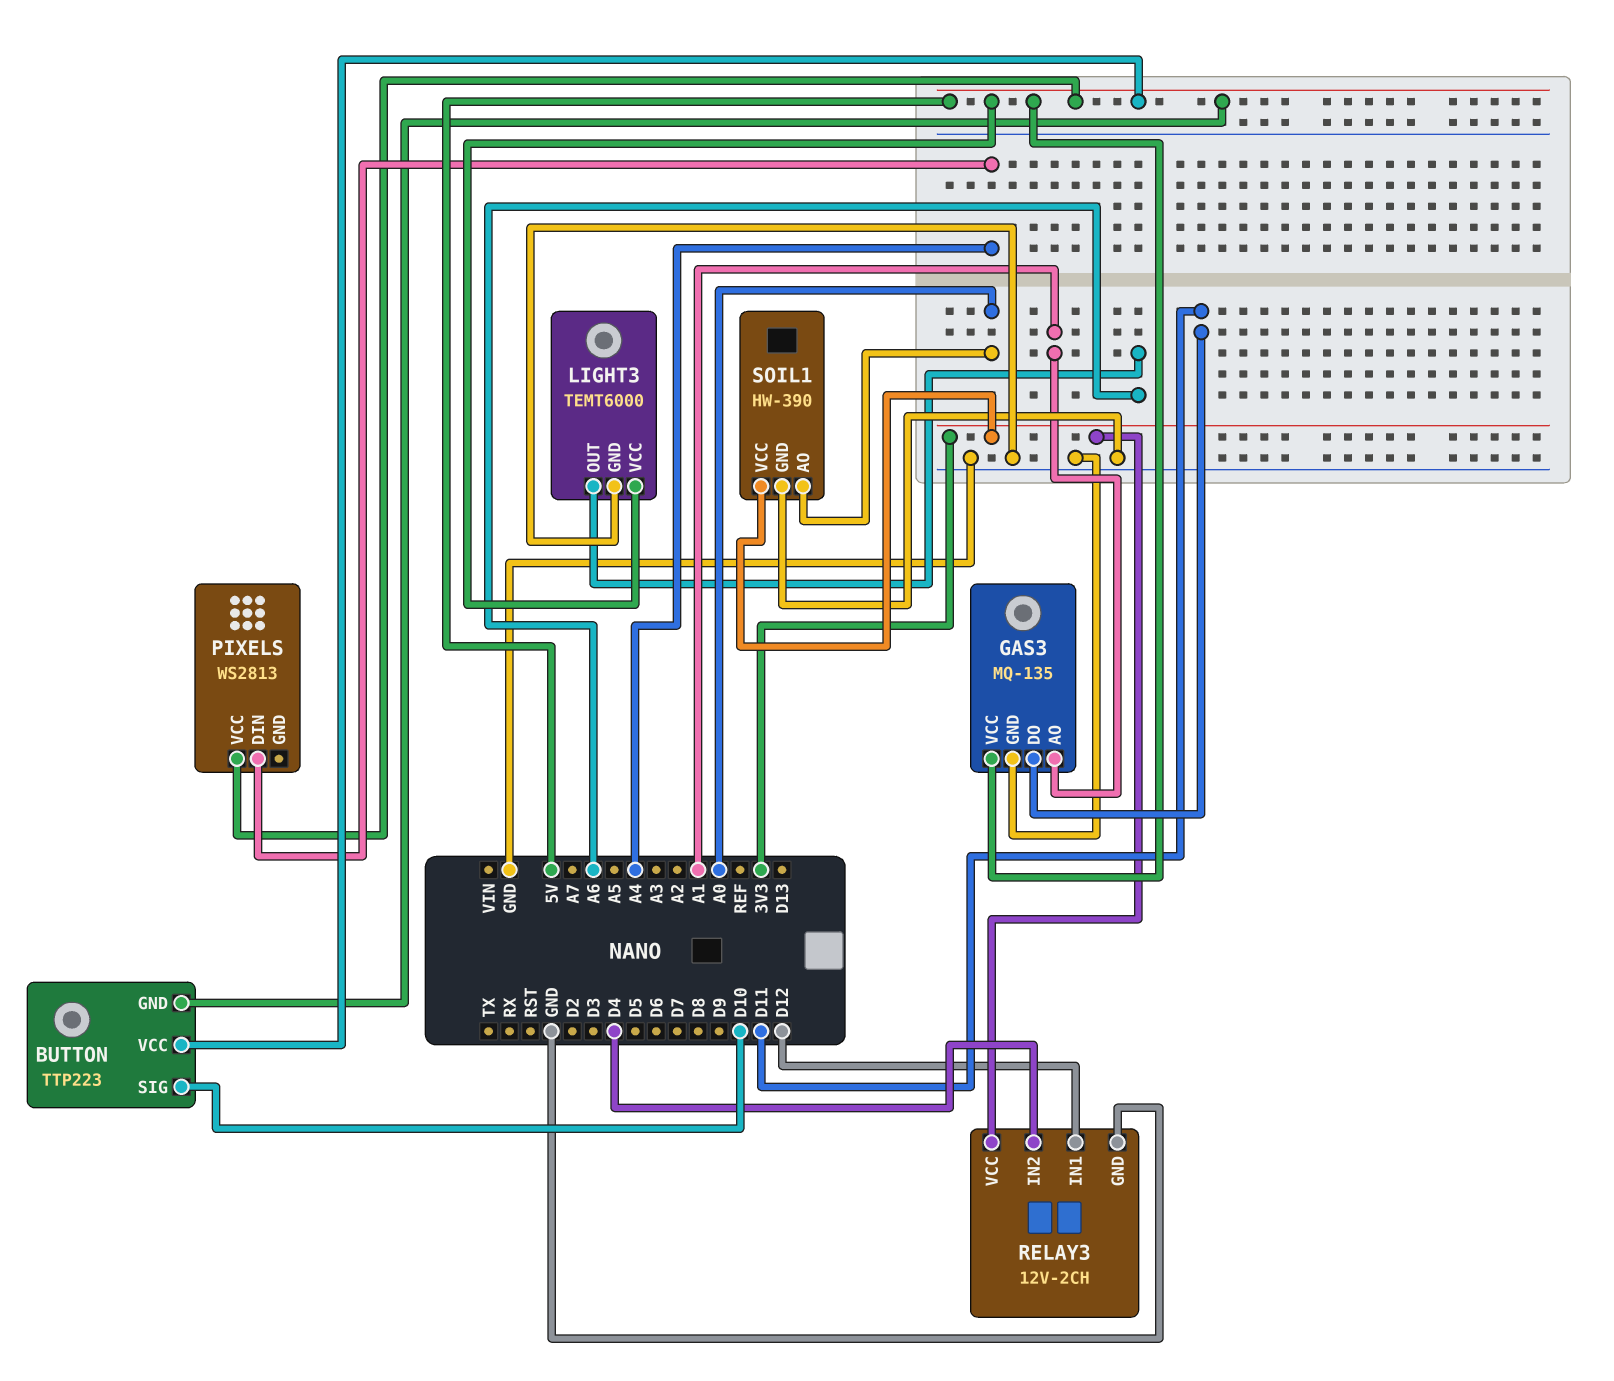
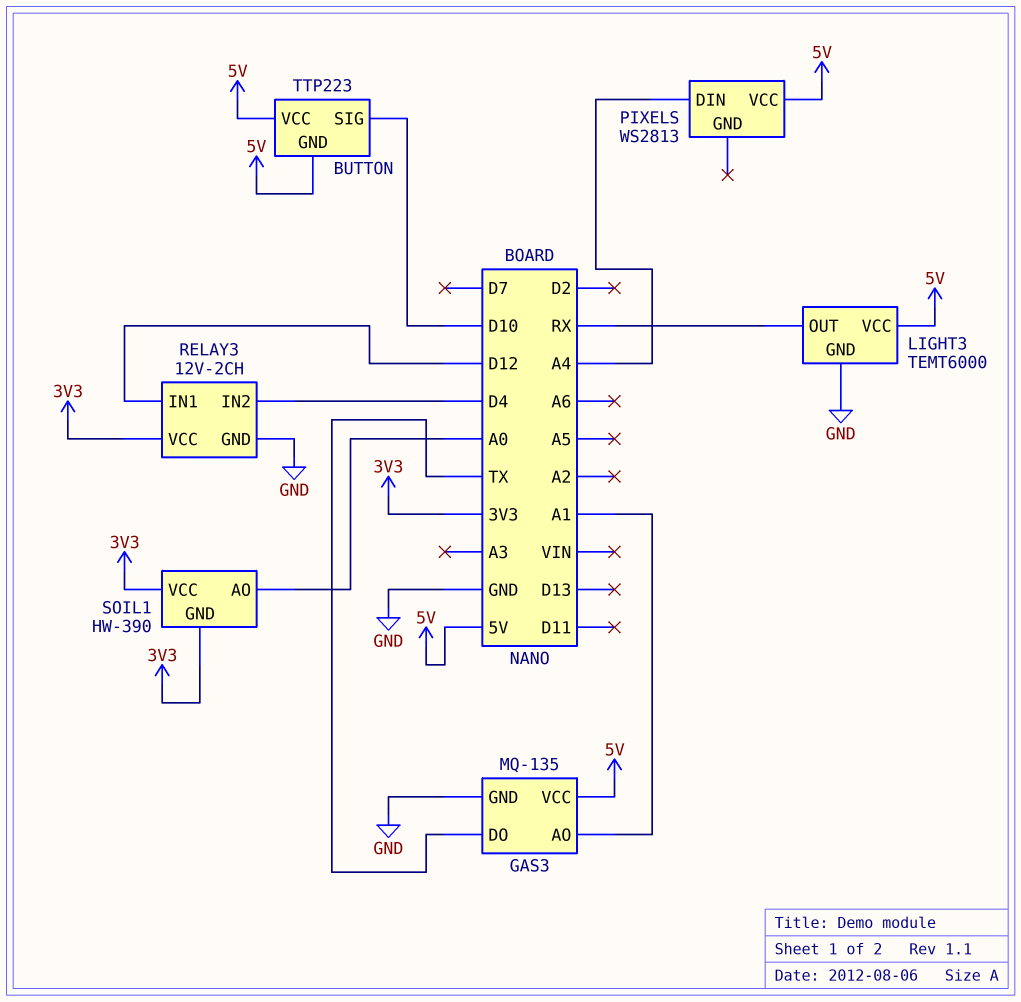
GAS3 pin DO: D11 -> TX
LIGHT3 pin OUT: A6 -> RX
SOIL1 pin GND: GND -> 3V3

